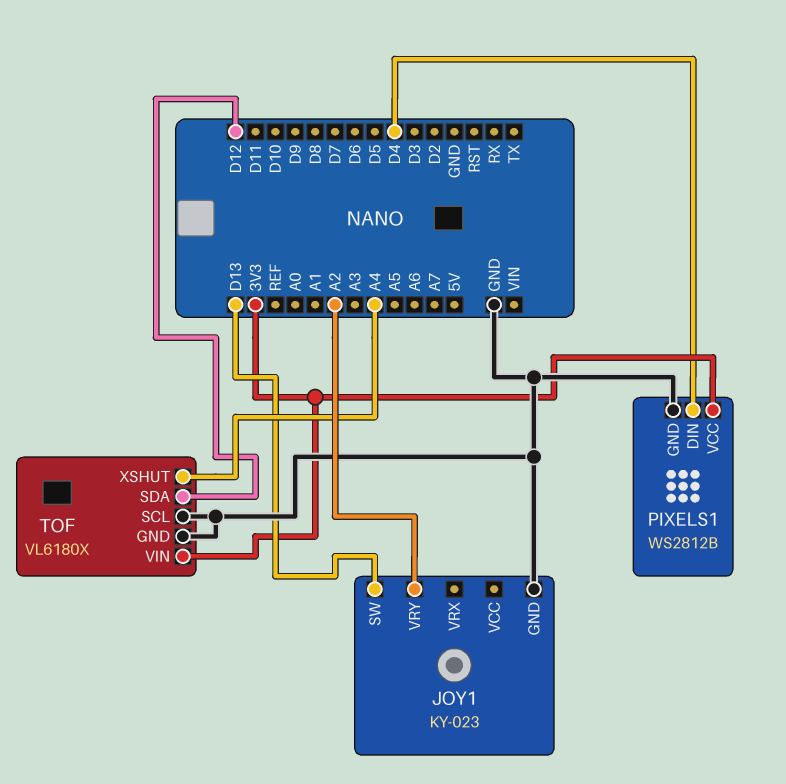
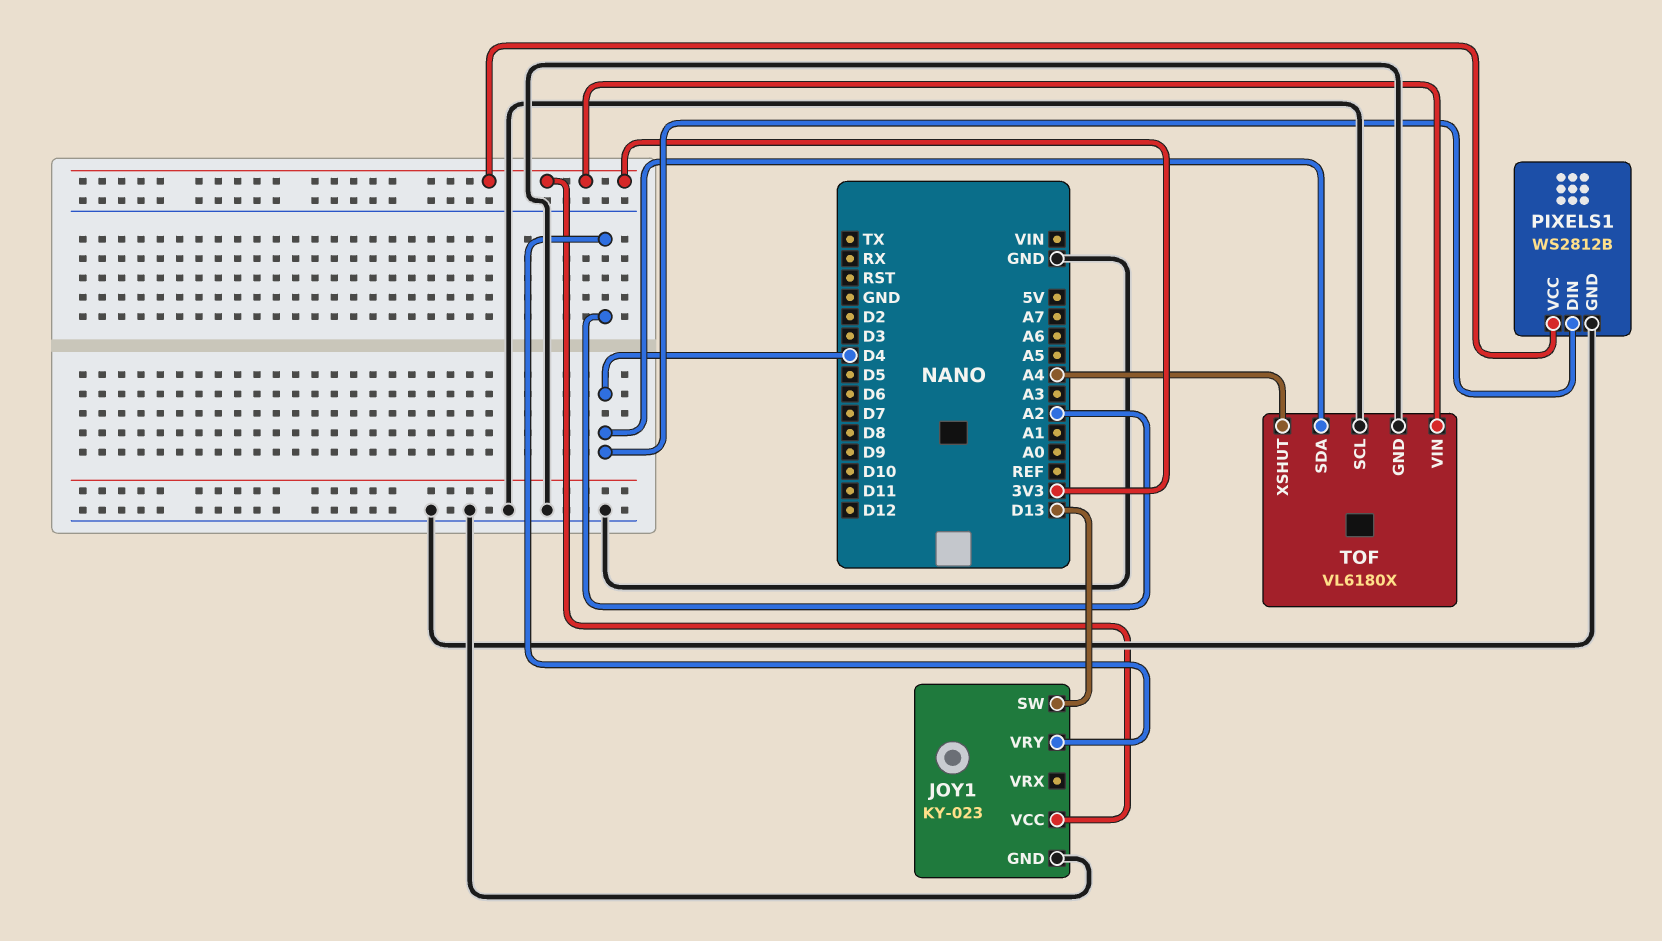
JOY1 pin VCC: none -> 3V3
TOF pin SDA: D12 -> D4

